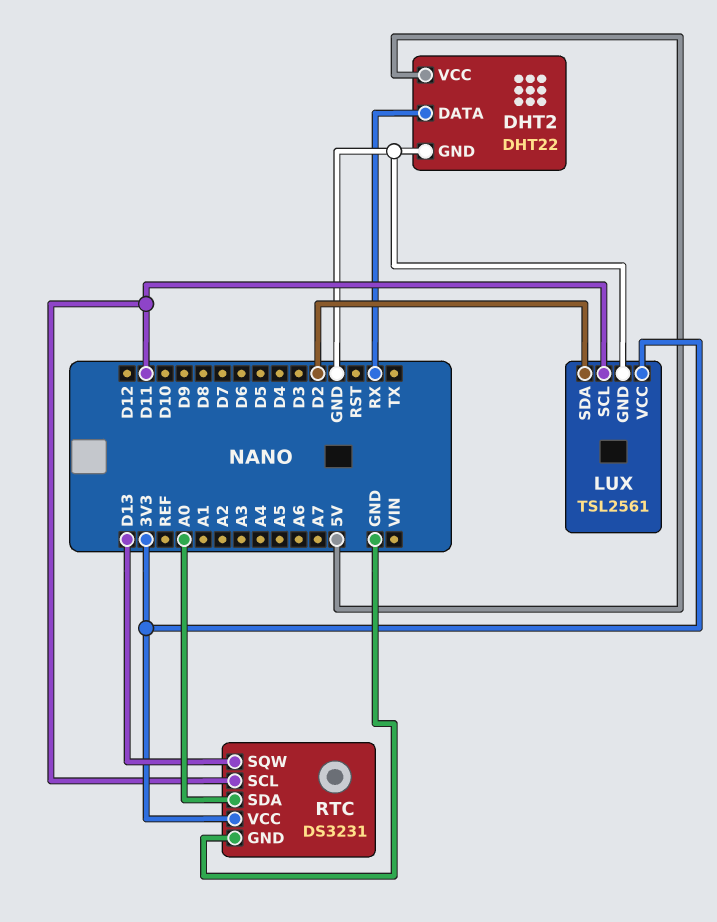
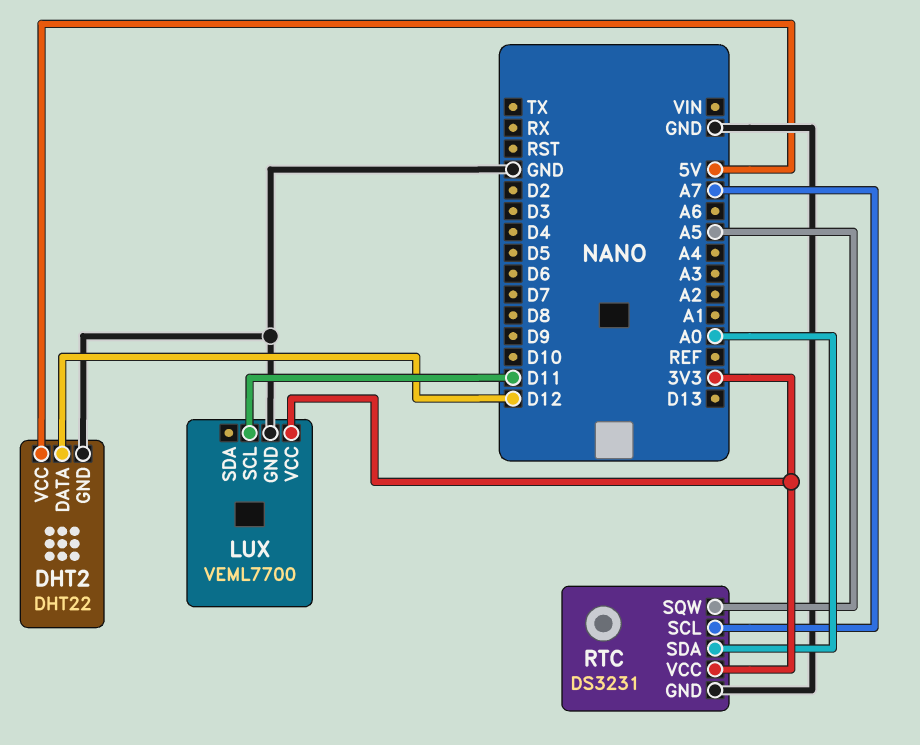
DHT2 pin DATA: RX -> D12
LUX: TSL2561 -> VEML7700
LUX pin SDA: D2 -> none
RTC pin SCL: D11 -> A7
RTC pin SQW: D13 -> A5

